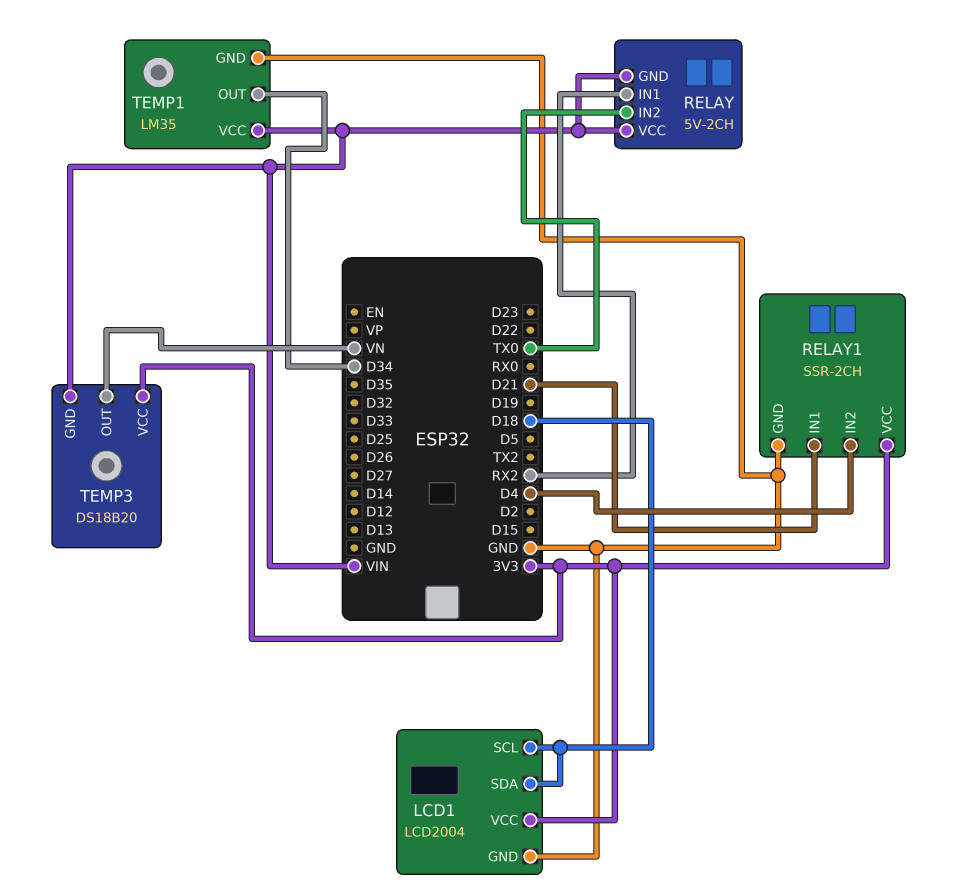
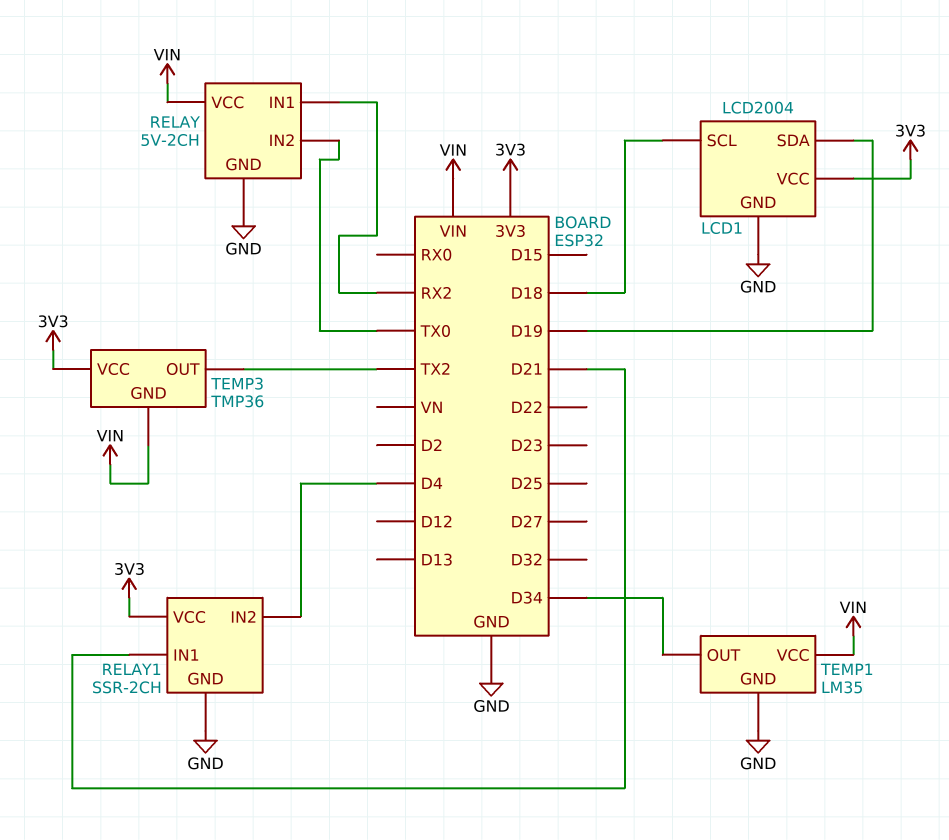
LCD1 pin SDA: D18 -> D19
RELAY pin GND: VIN -> GND
TEMP3: DS18B20 -> TMP36
TEMP3 pin OUT: VN -> TX2

